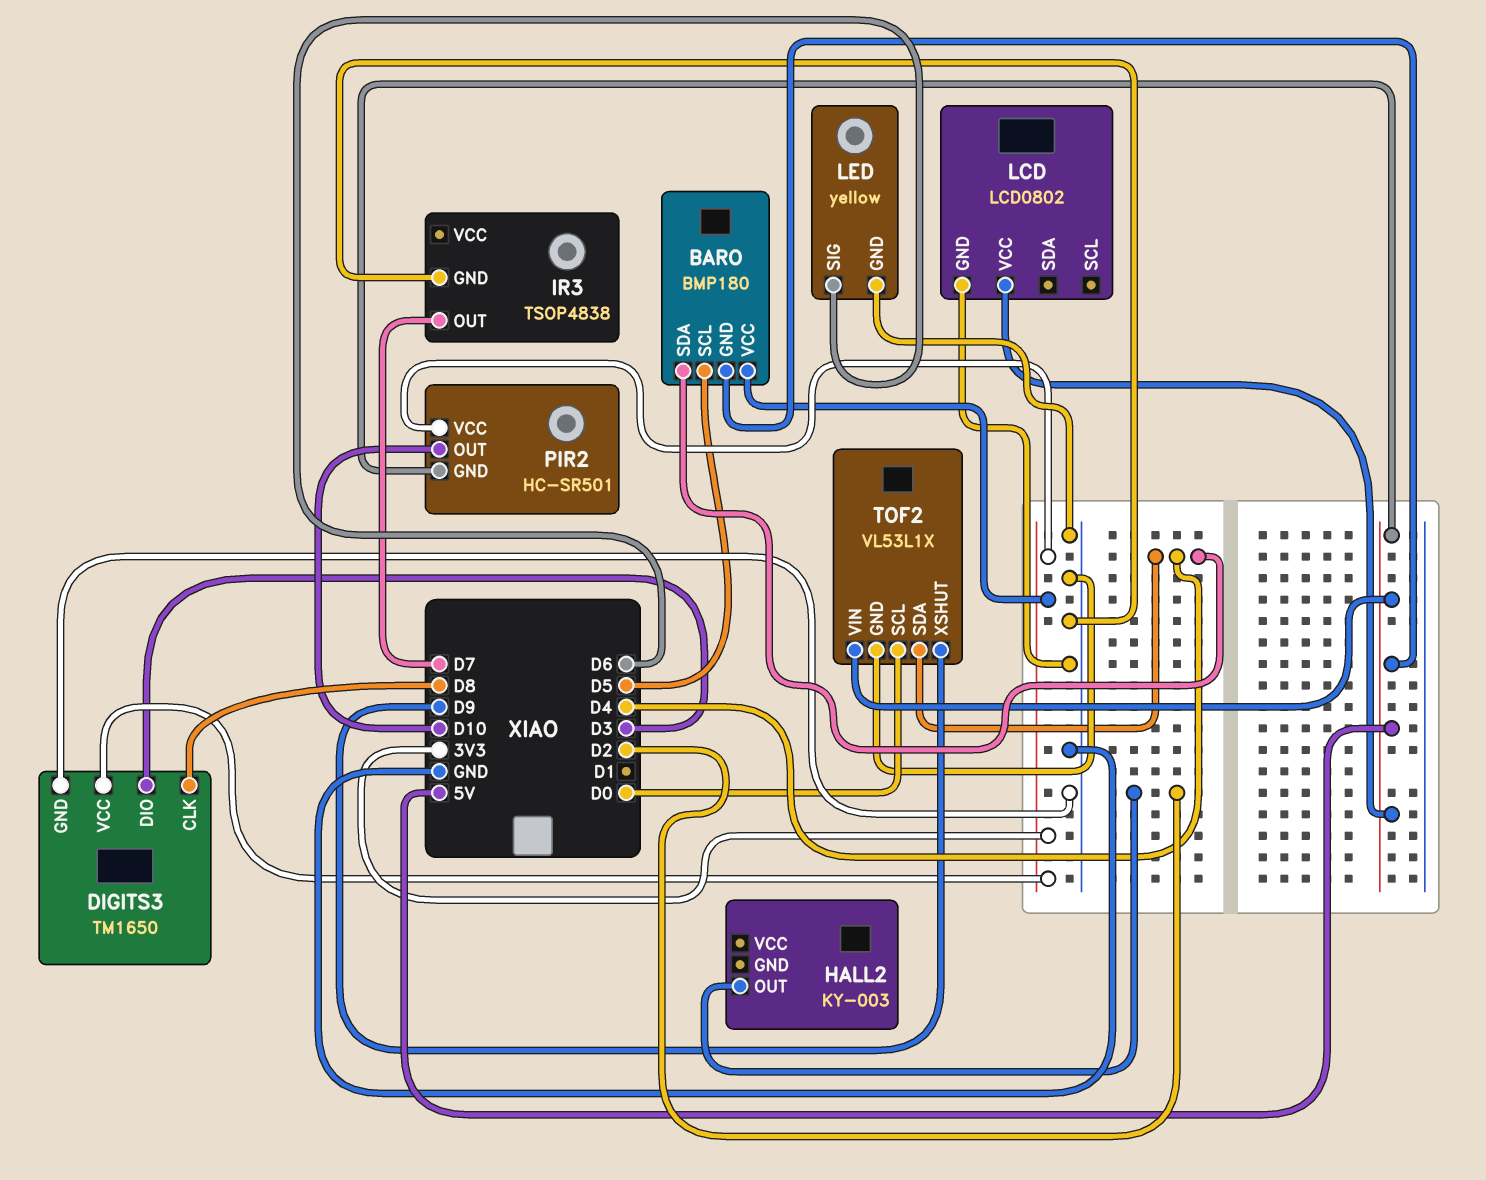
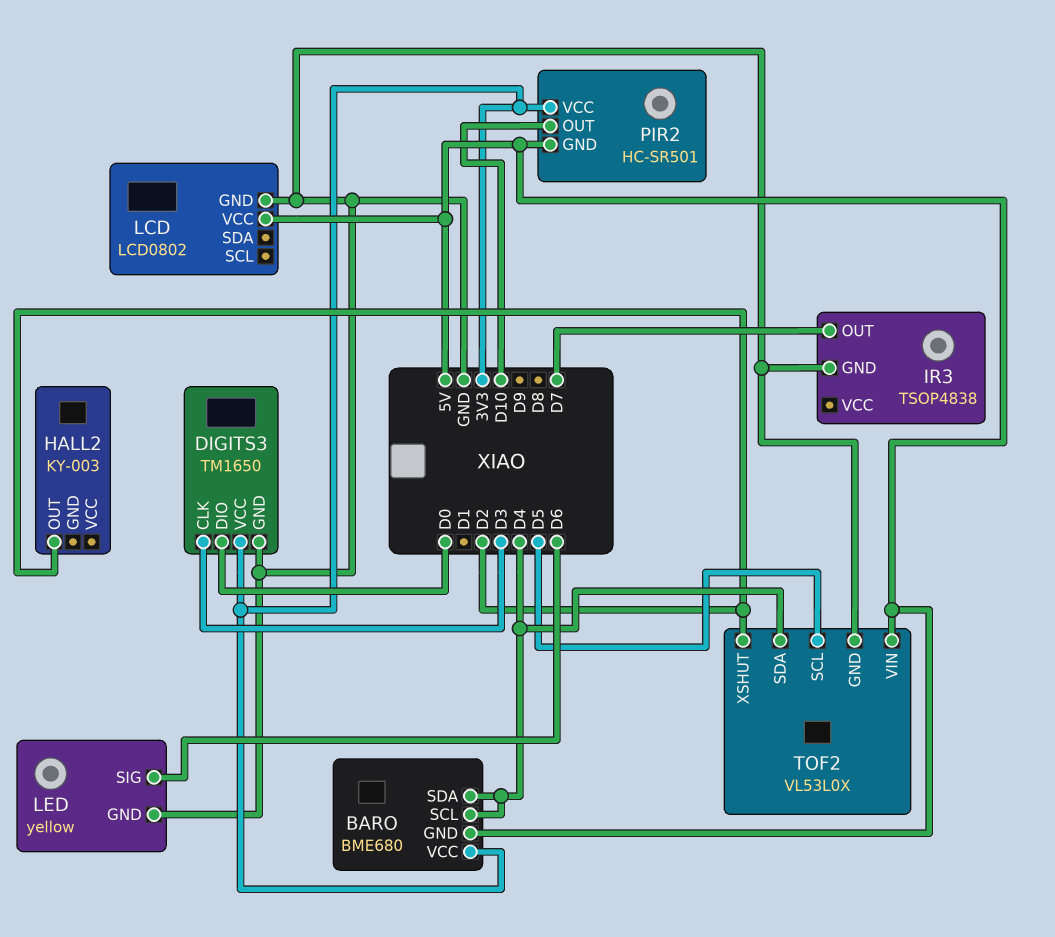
BARO: BMP180 -> BME680
BARO pin SCL: D5 -> D4
DIGITS3 pin CLK: D8 -> D3
DIGITS3 pin DIO: D3 -> D0
TOF2: VL53L1X -> VL53L0X
TOF2 pin SCL: D0 -> D5
TOF2 pin XSHUT: D9 -> D2

